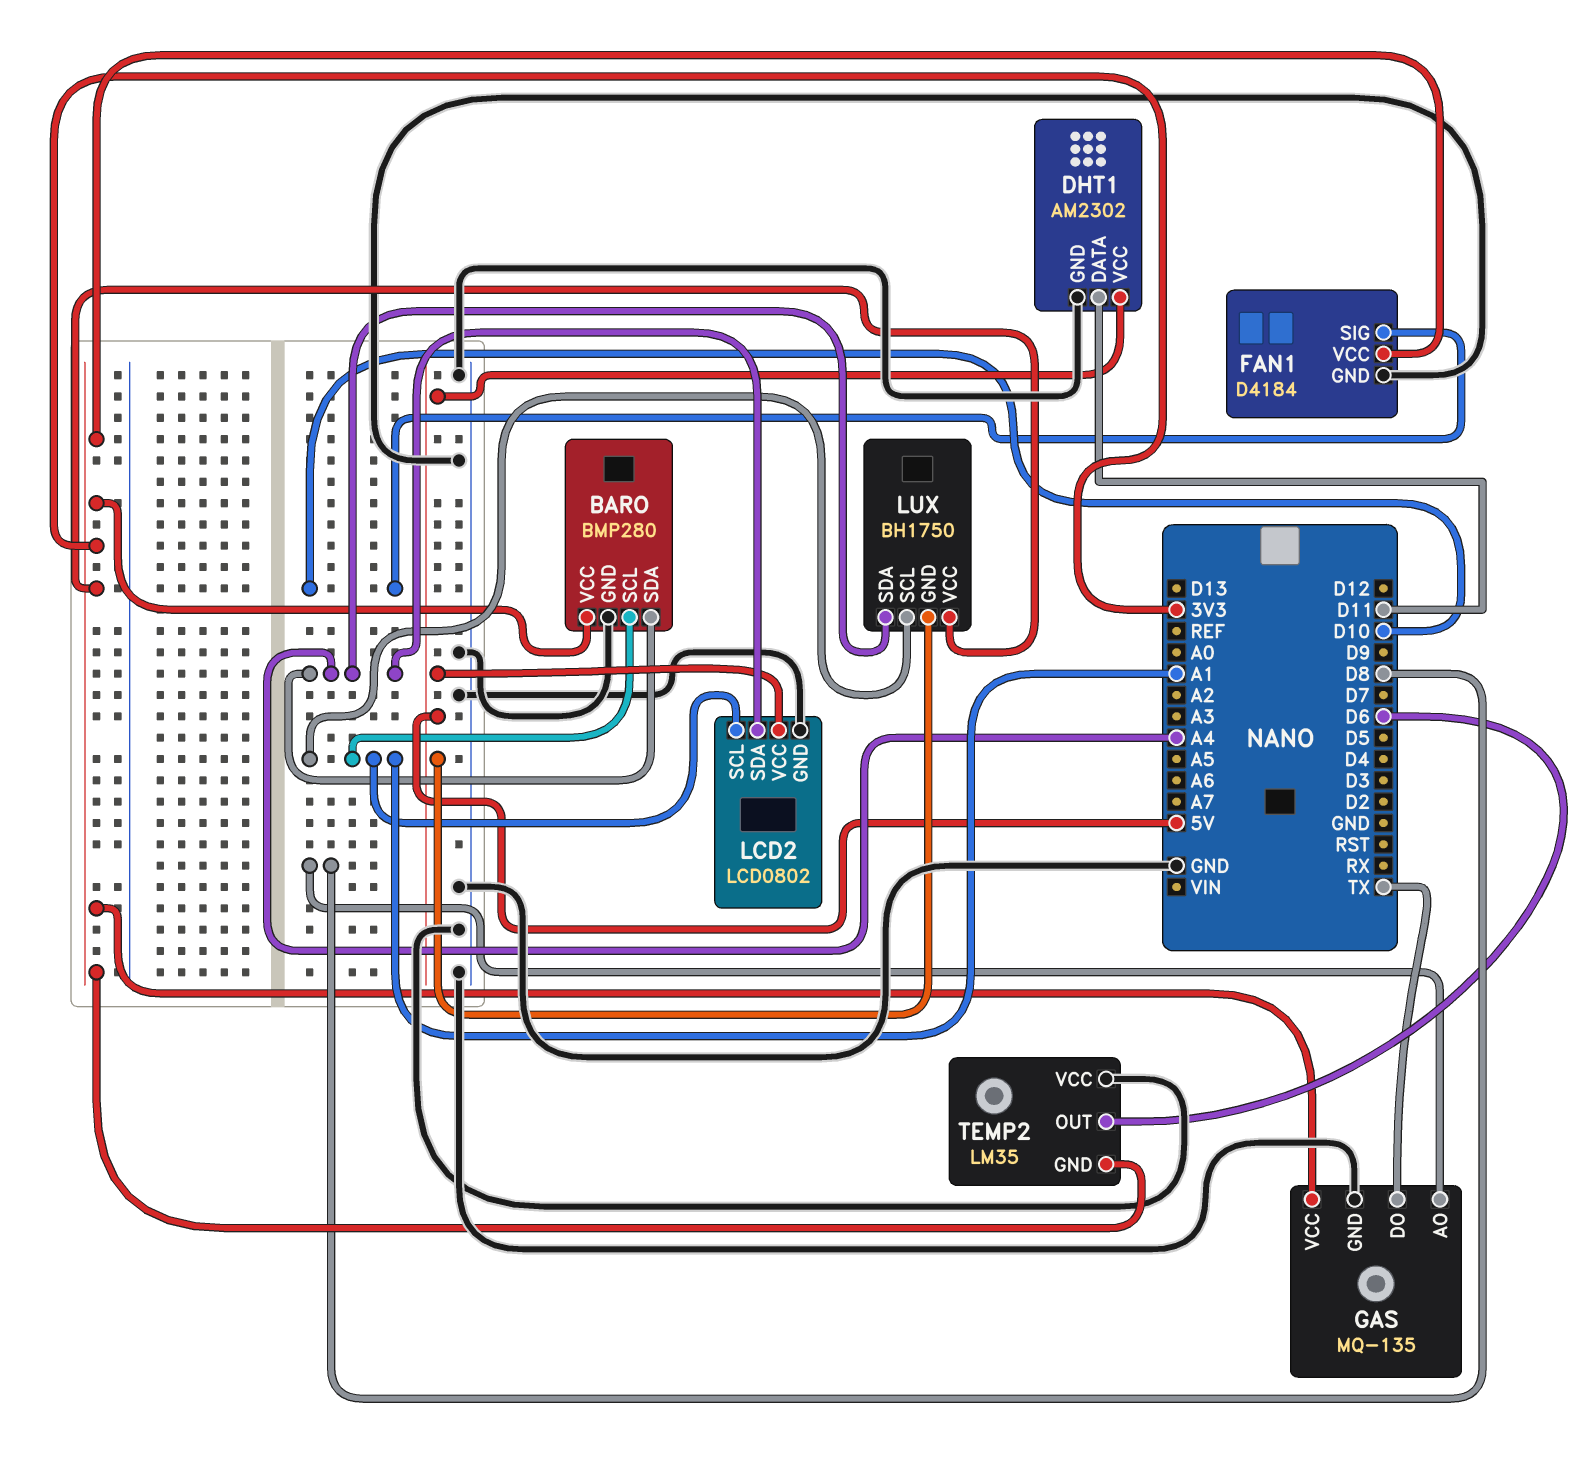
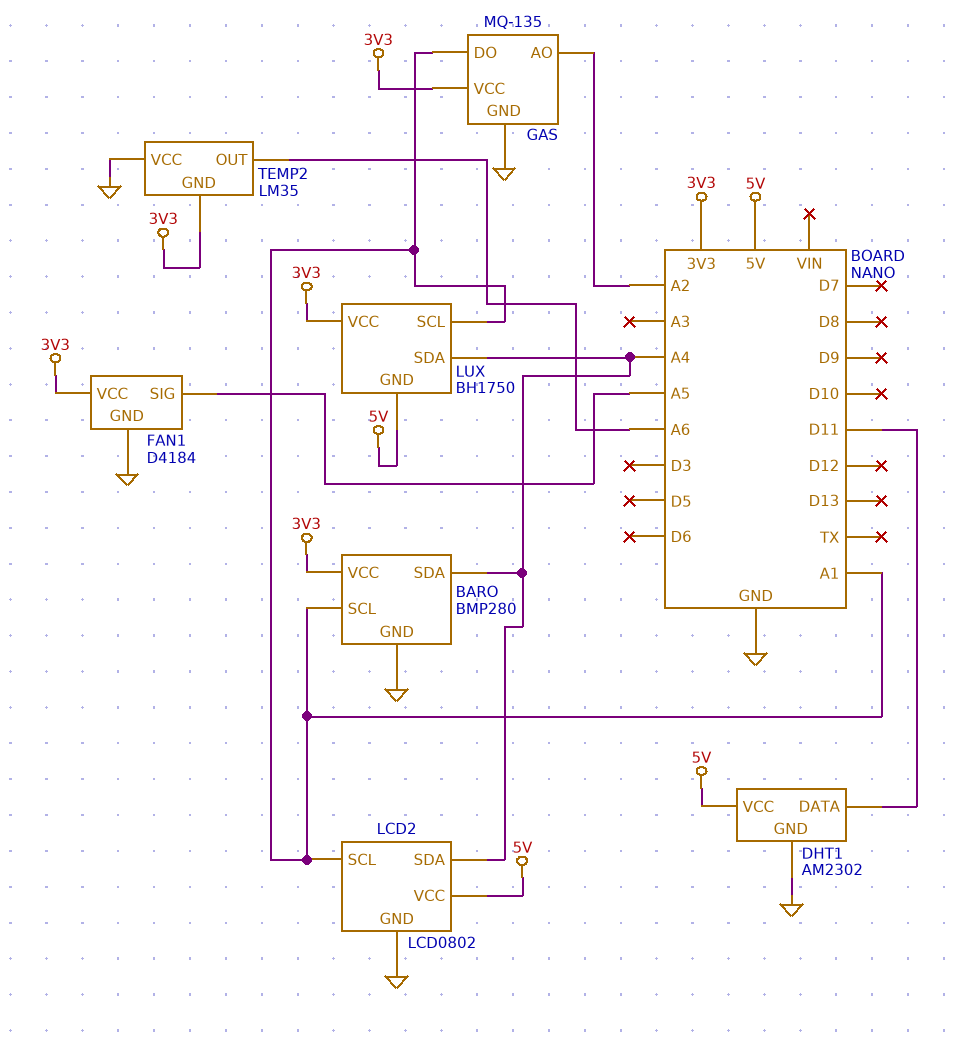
FAN1 pin SIG: D10 -> A5
GAS pin AO: D8 -> A2
GAS pin DO: TX -> A1
TEMP2 pin OUT: D6 -> A6

